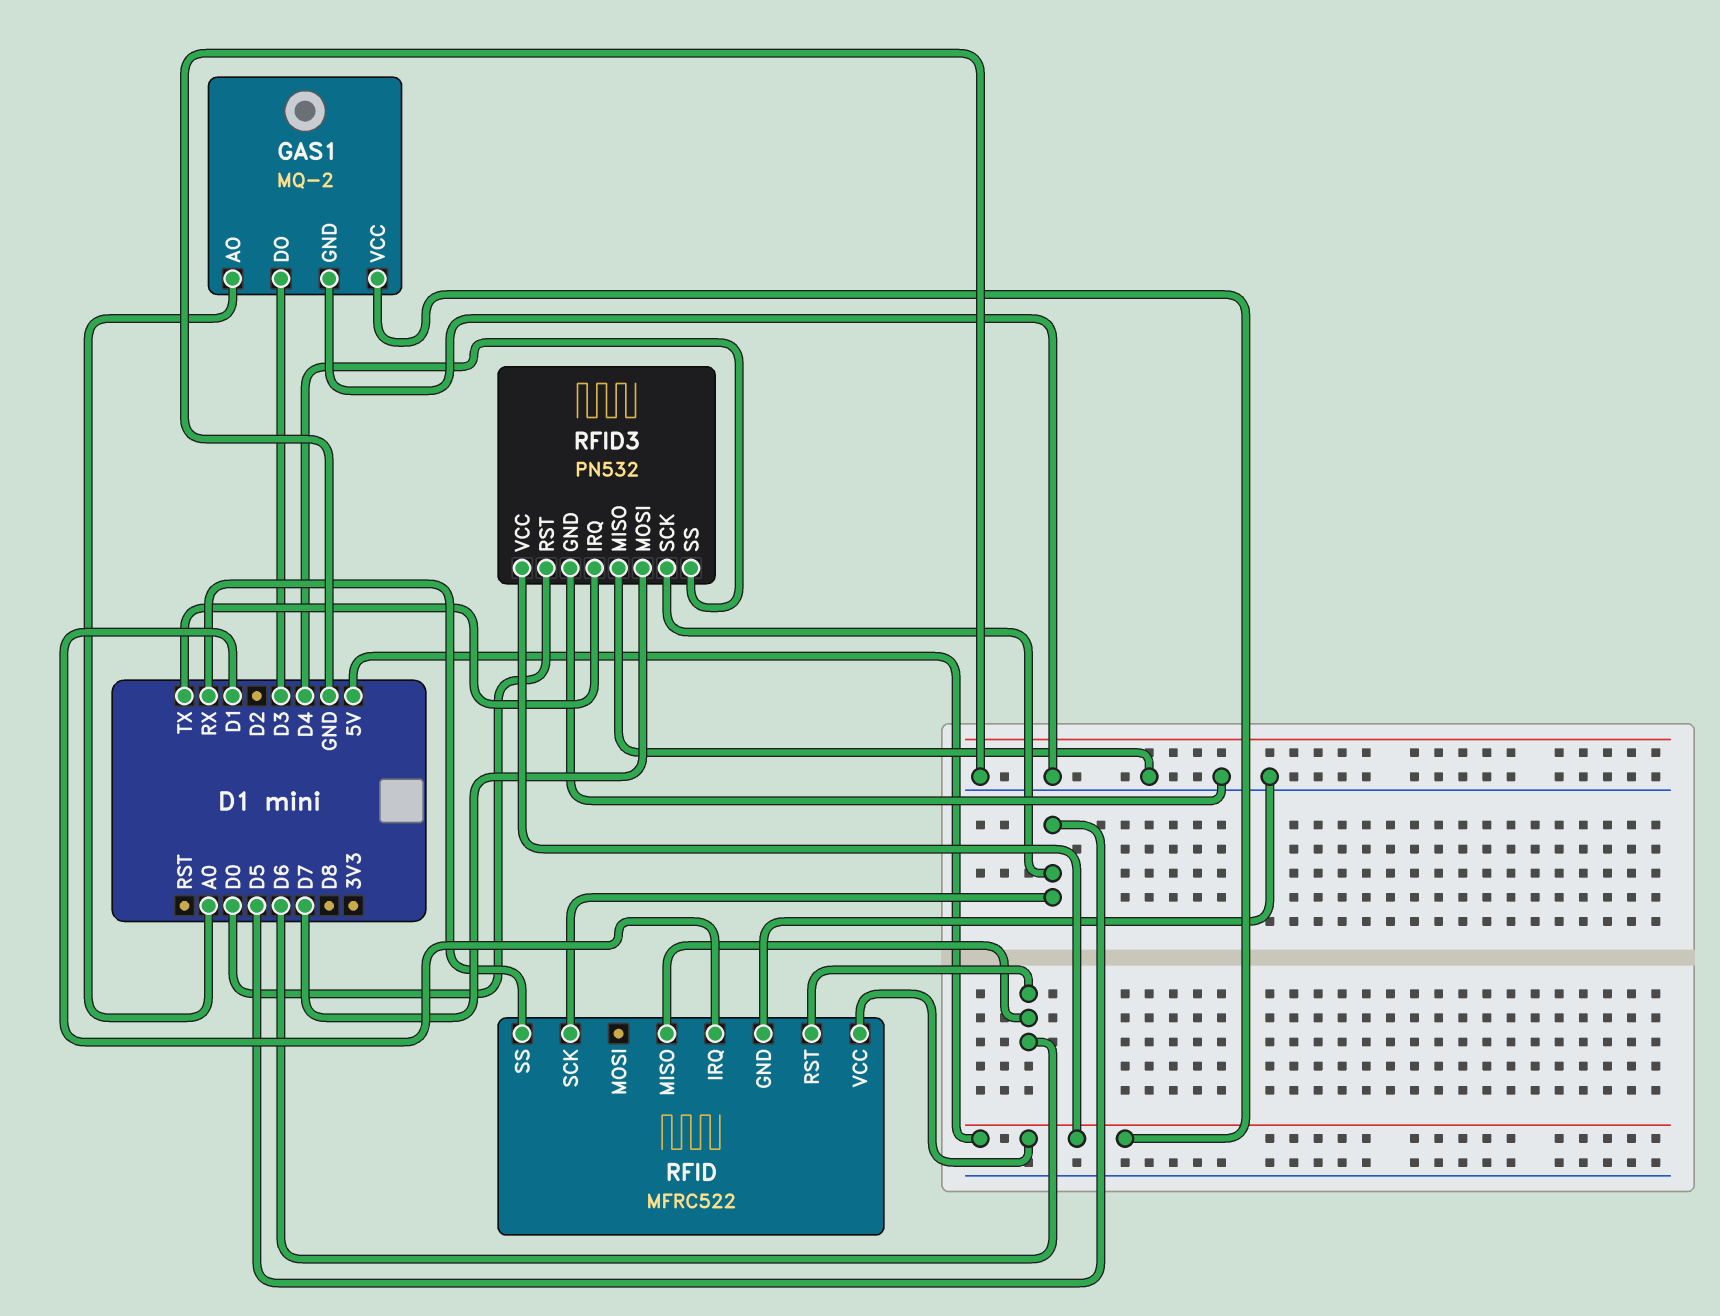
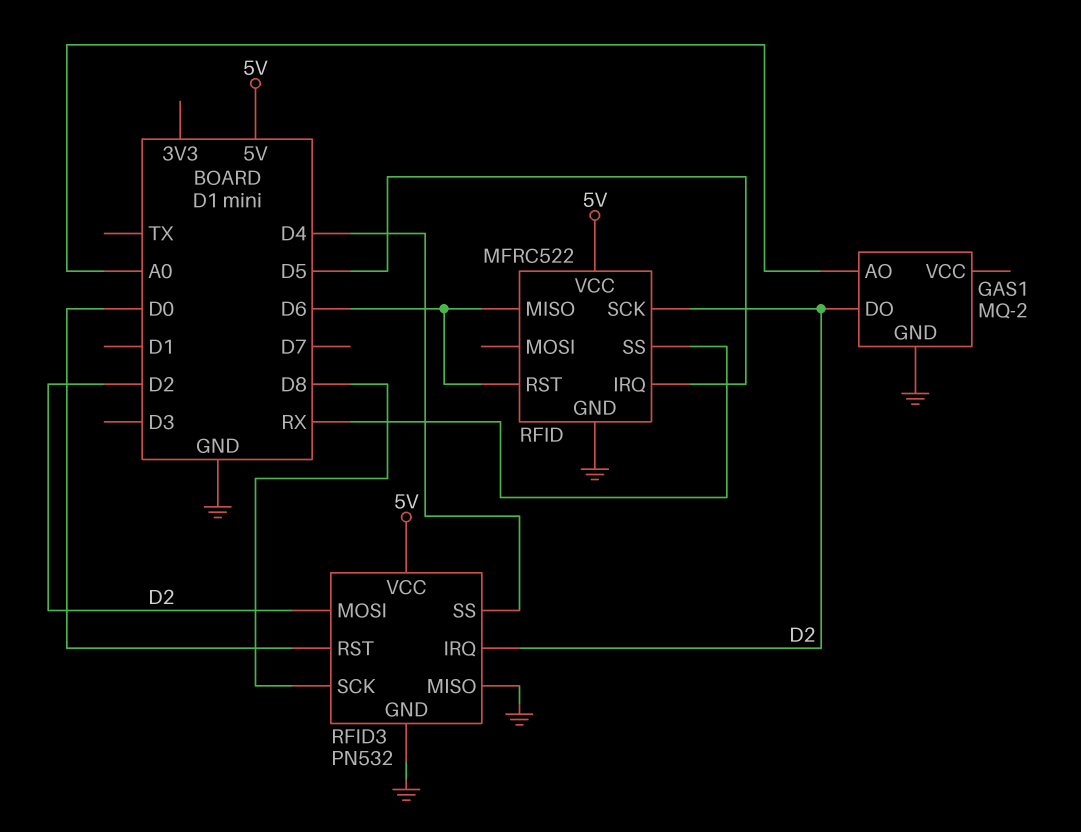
GAS1 pin DO: D3 -> D2
GAS1 pin VCC: 5V -> none
RFID pin IRQ: D1 -> D5
RFID pin SCK: D5 -> D2
RFID3 pin IRQ: TX -> D2
RFID3 pin MOSI: D7 -> D2
RFID3 pin SCK: D5 -> D8

